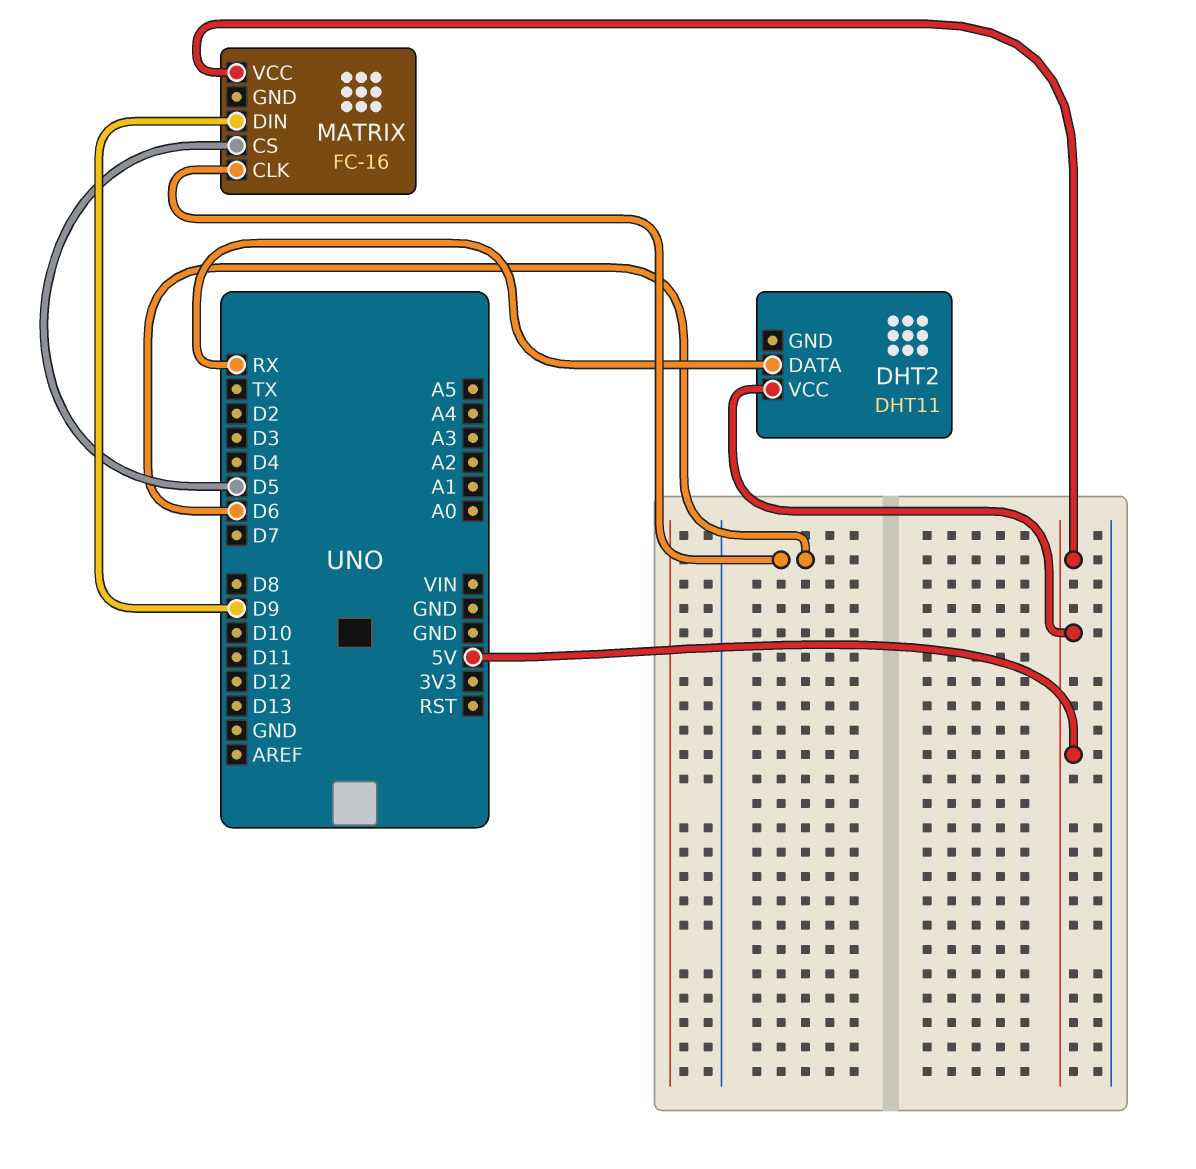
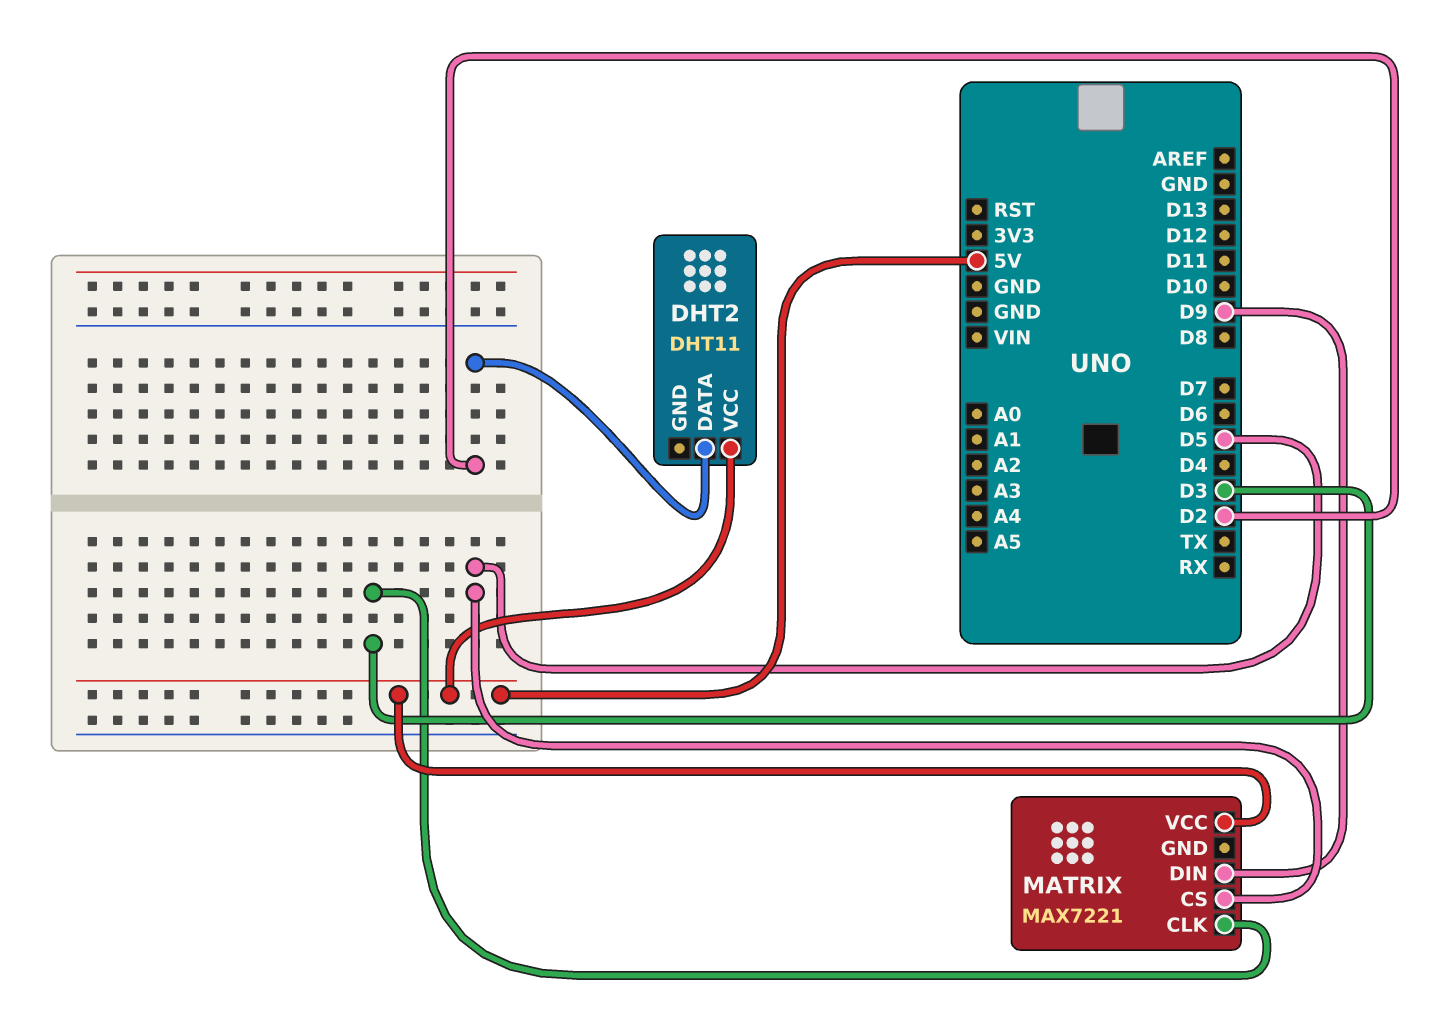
DHT2 pin DATA: RX -> D2
MATRIX: FC-16 -> MAX7221
MATRIX pin CLK: D6 -> D3

